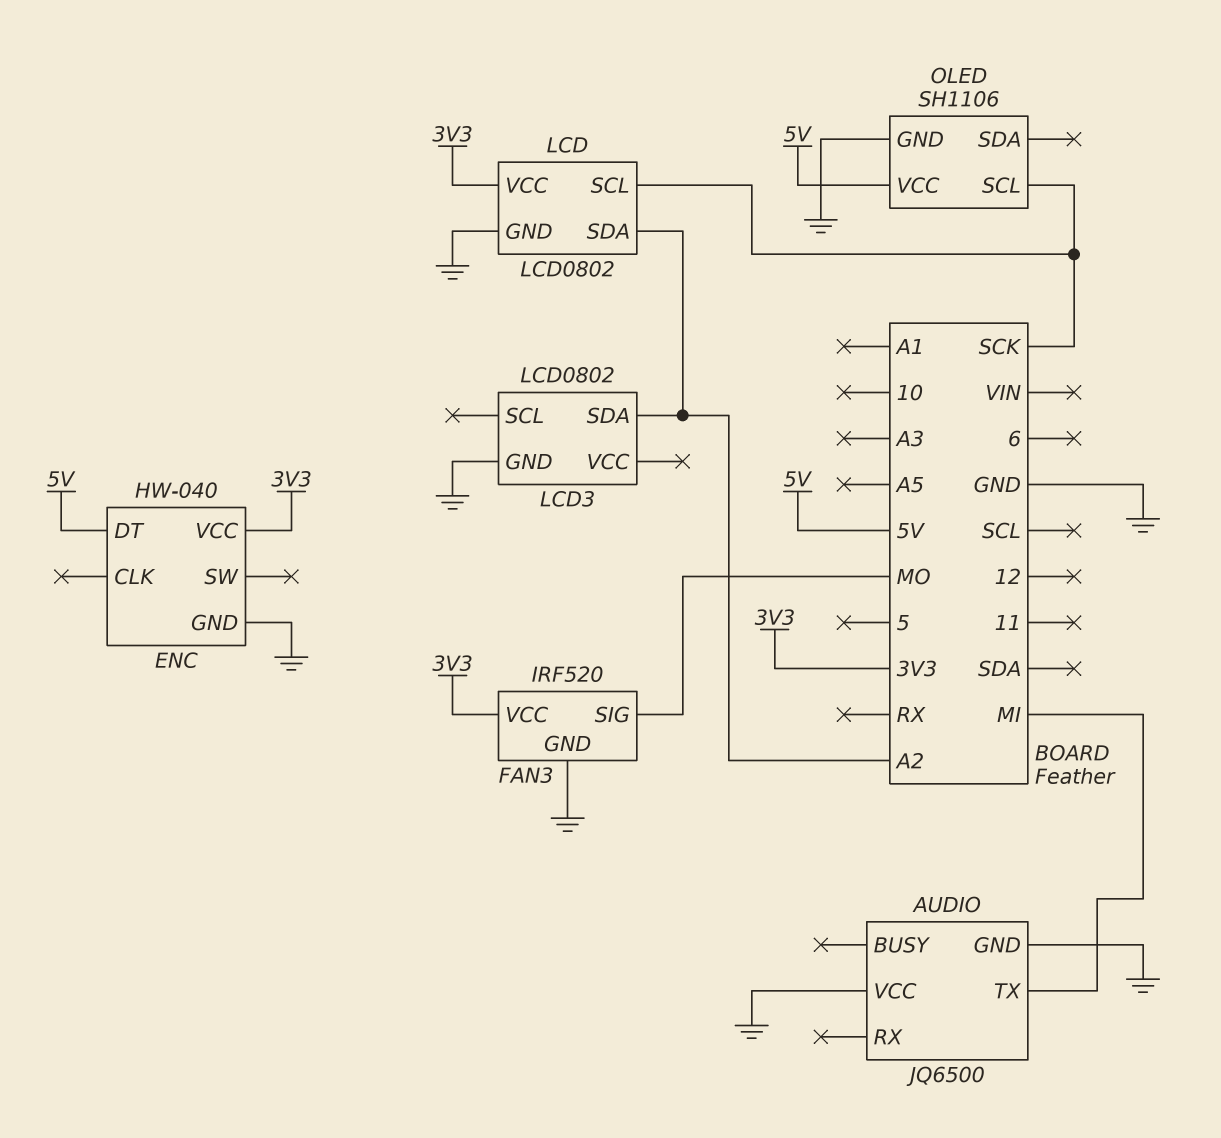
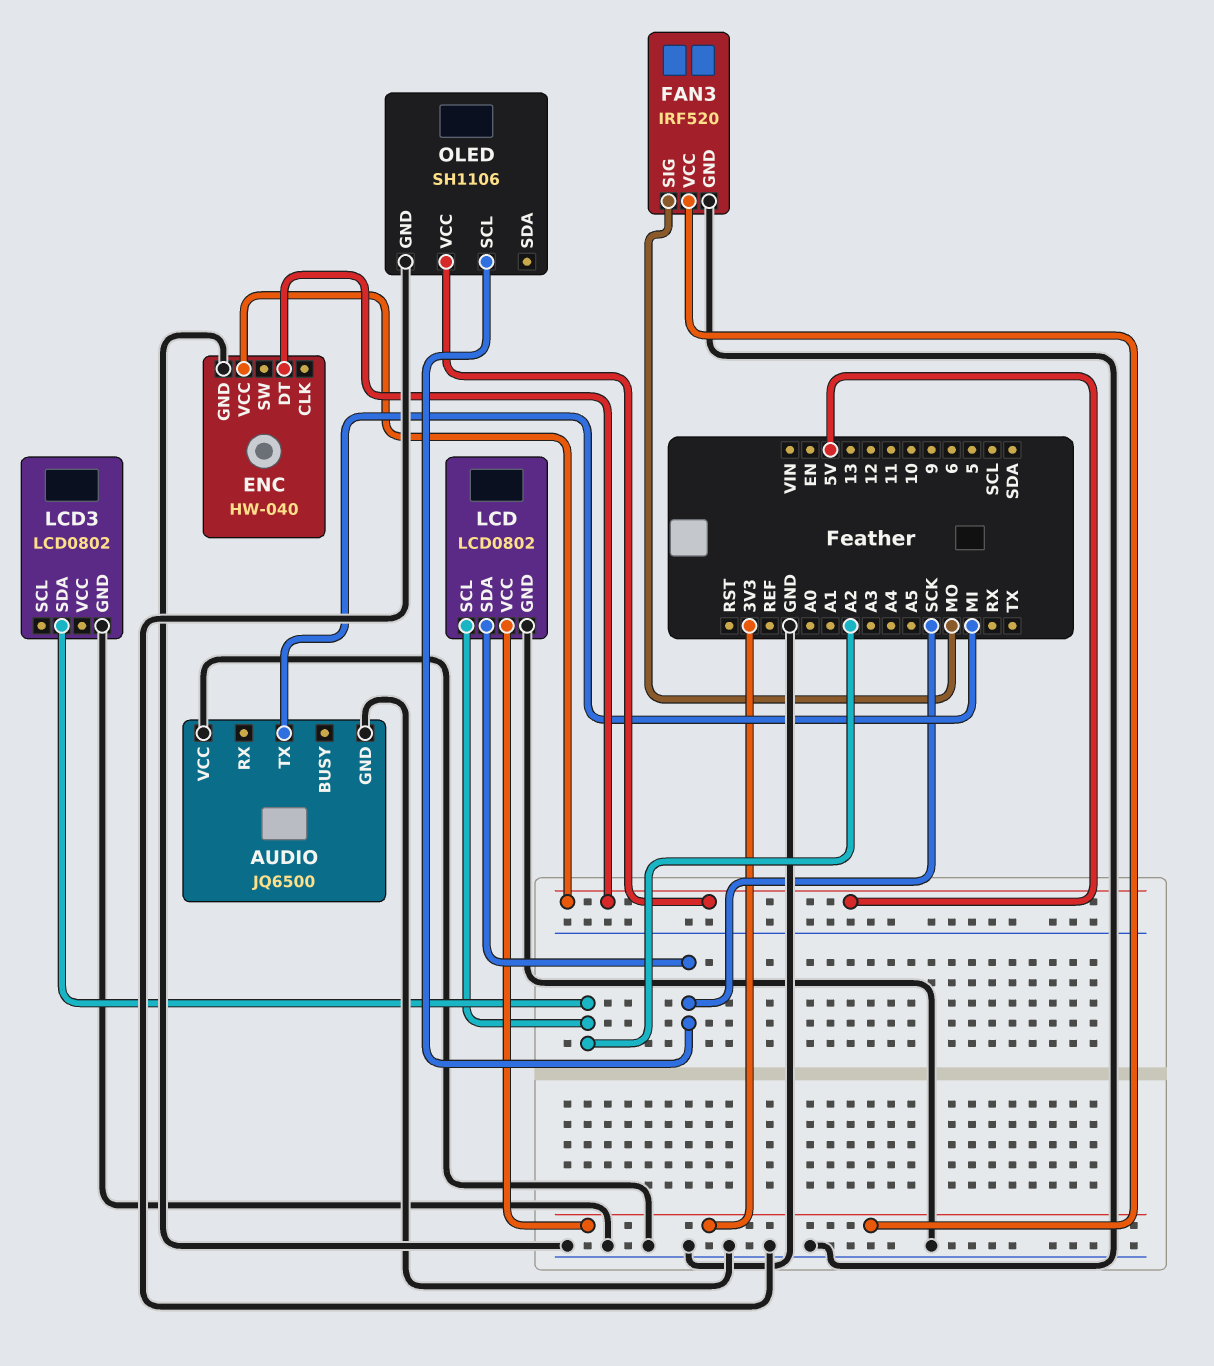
ENC pin VCC: 3V3 -> 5V
LCD pin SCL: SCK -> A2
LCD pin SDA: A2 -> SCK

